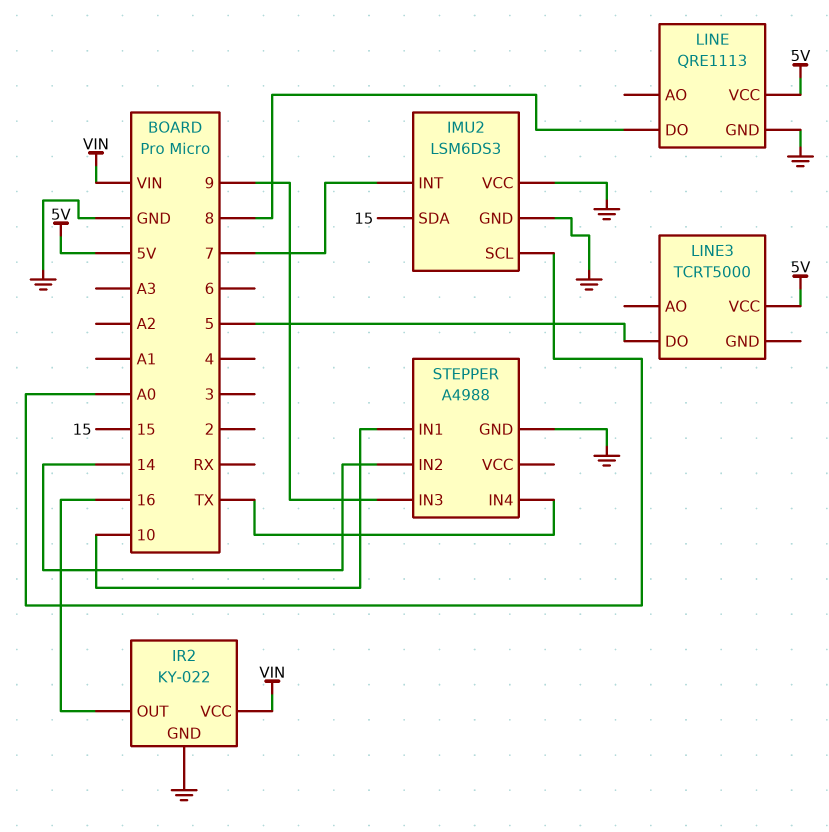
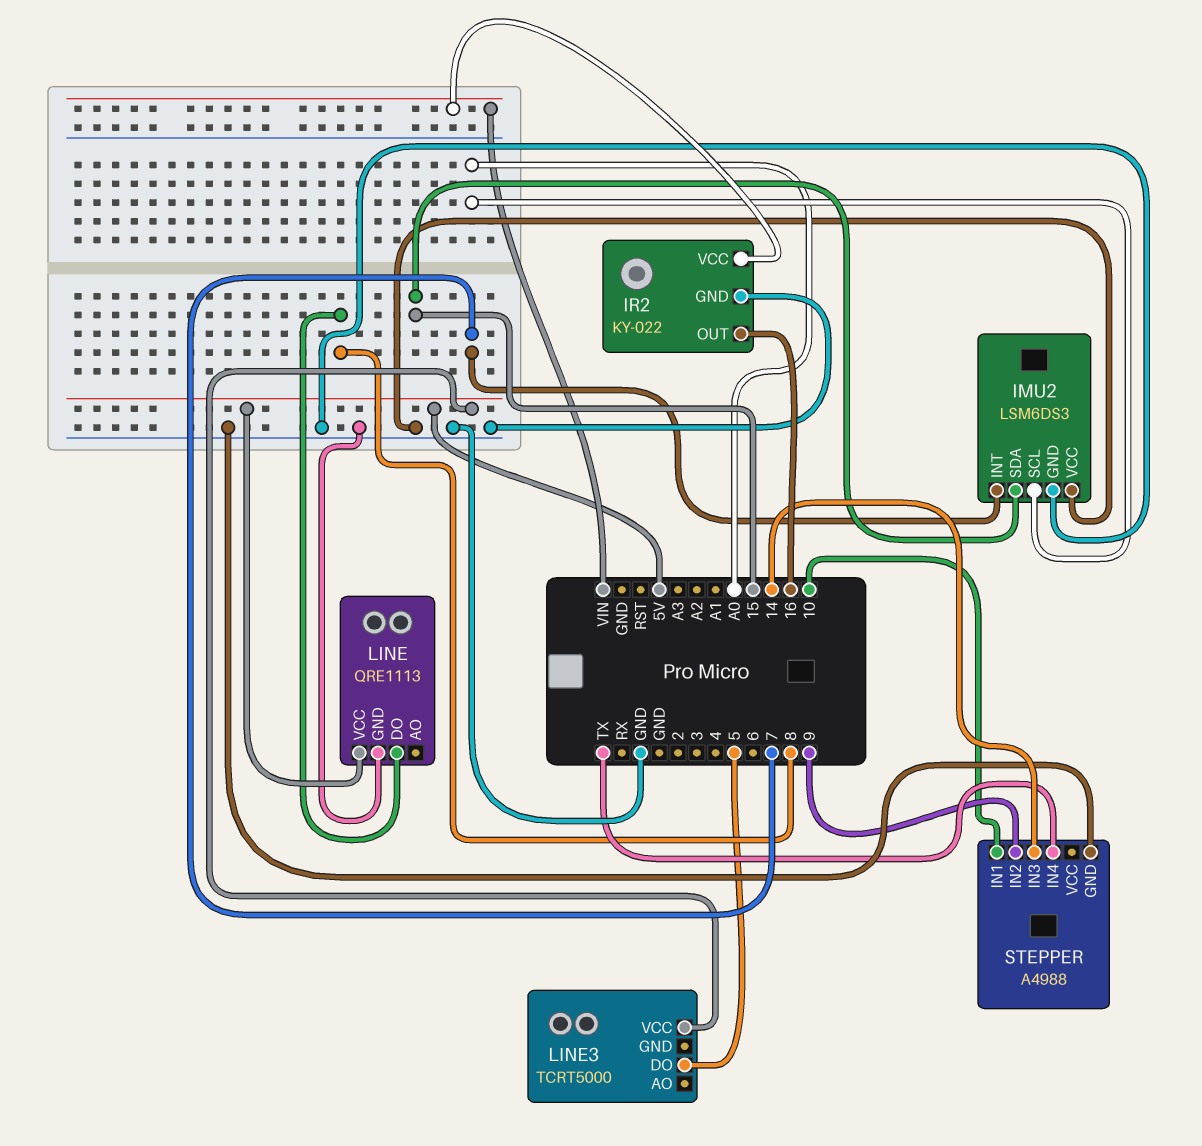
STEPPER pin IN2: 14 -> 9
STEPPER pin IN3: 9 -> 14

